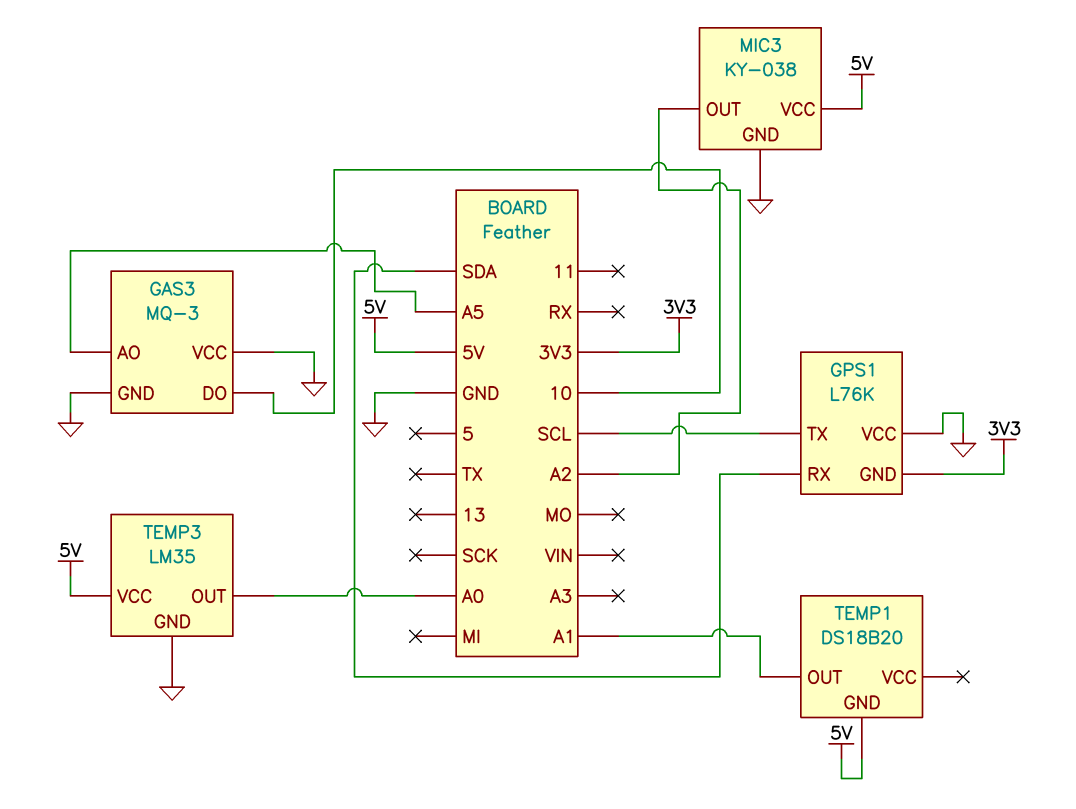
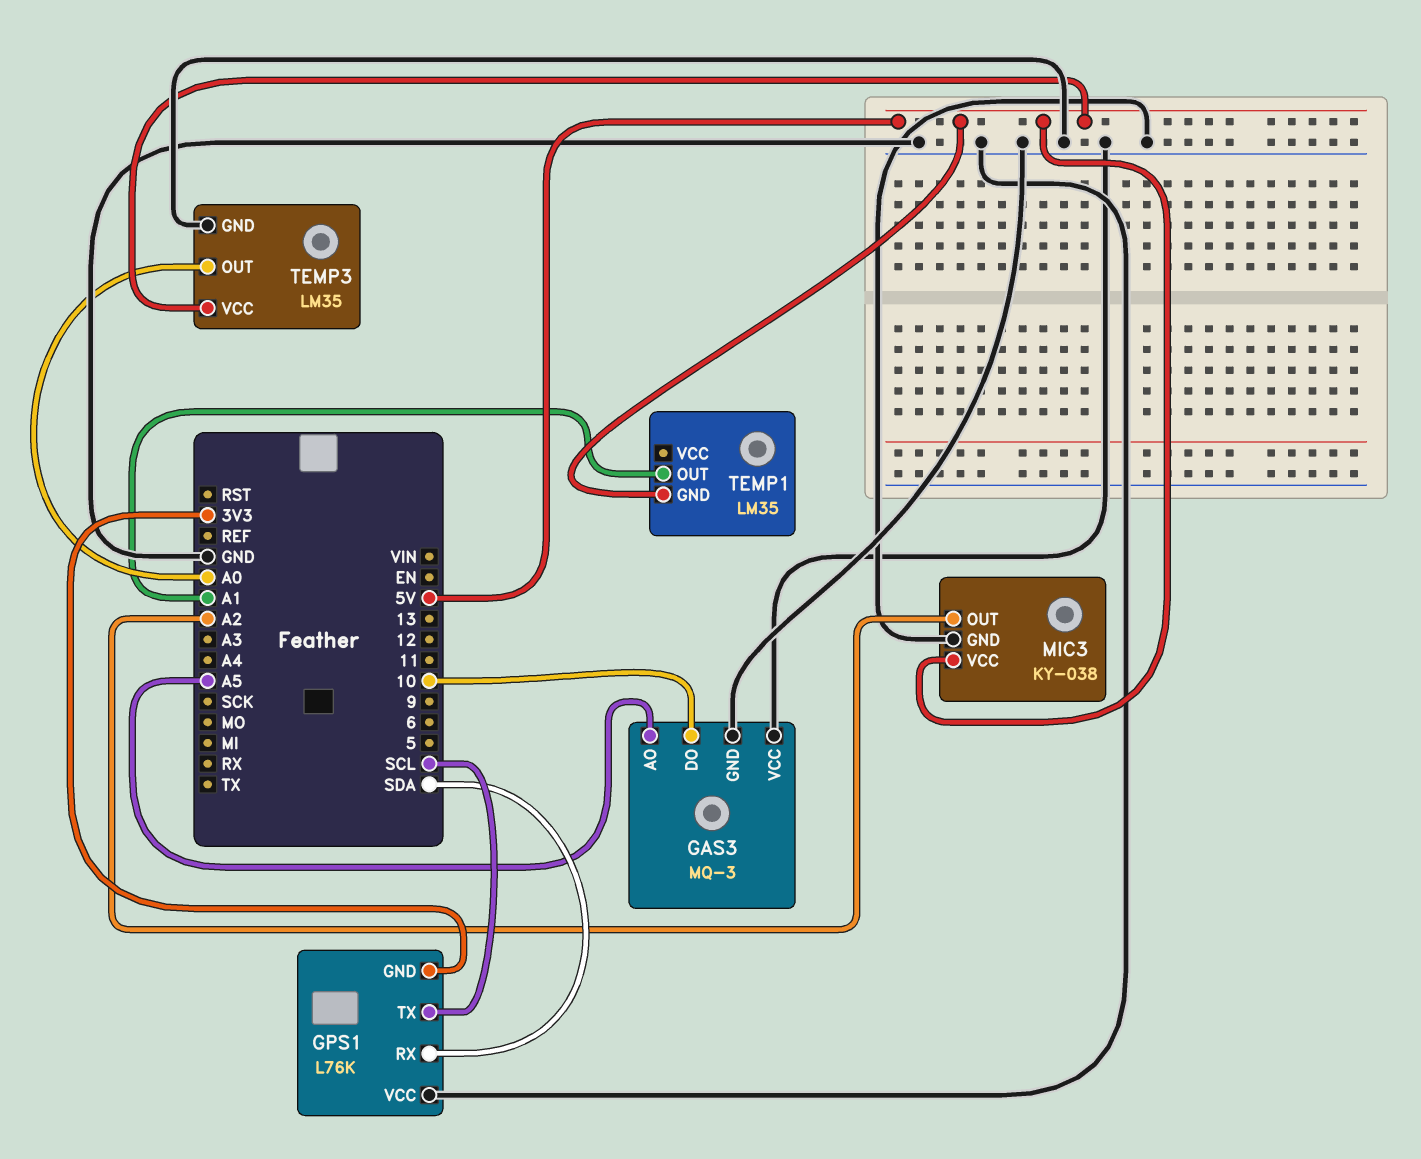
TEMP1: DS18B20 -> LM35

